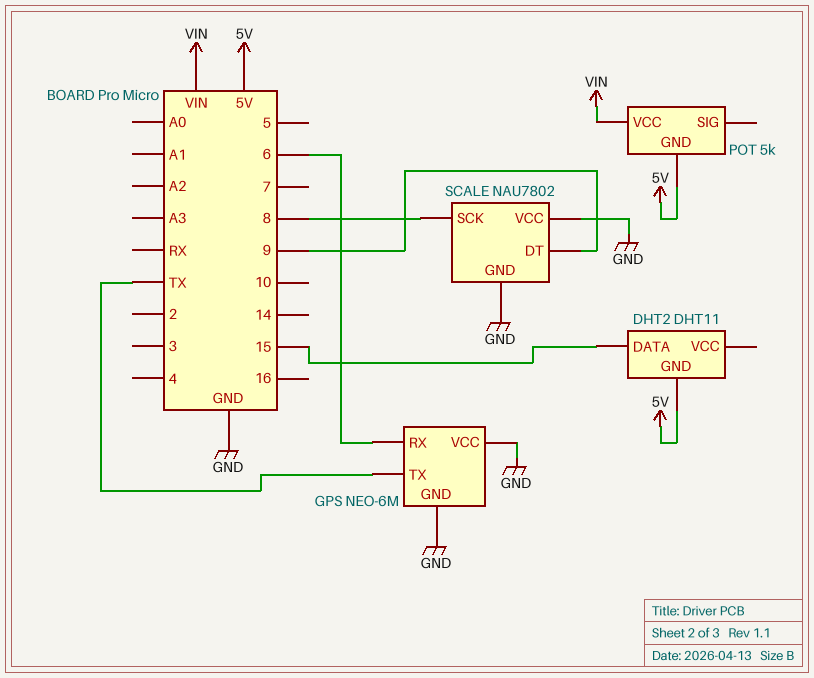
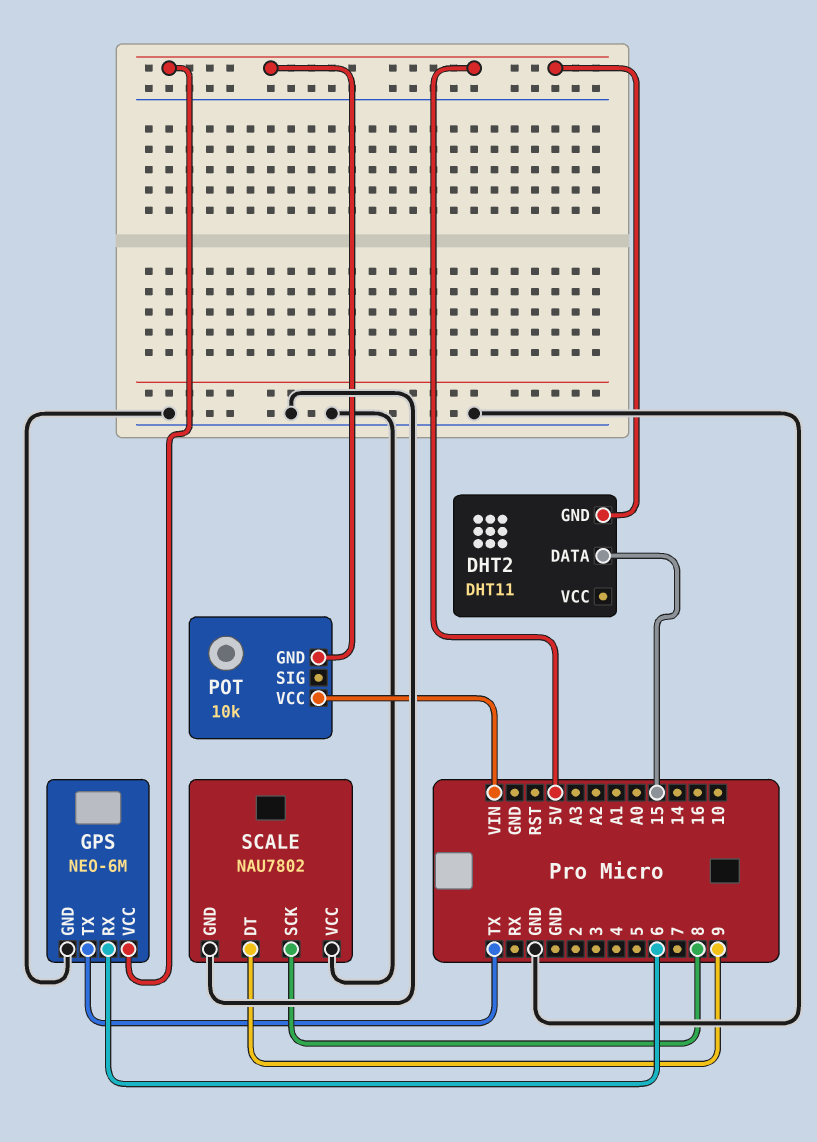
GPS pin VCC: GND -> 5V
POT: 5k -> 10k

